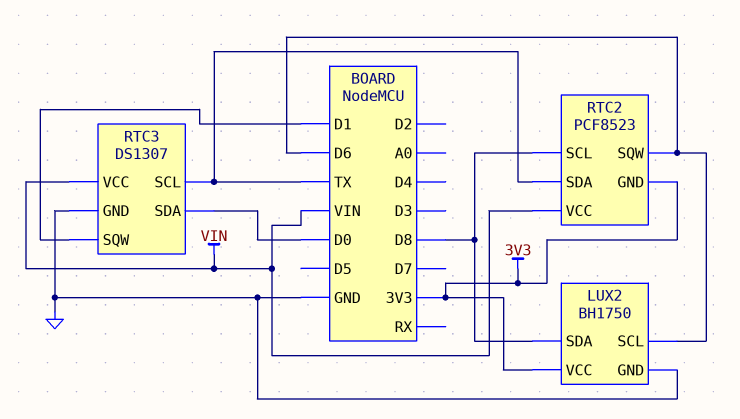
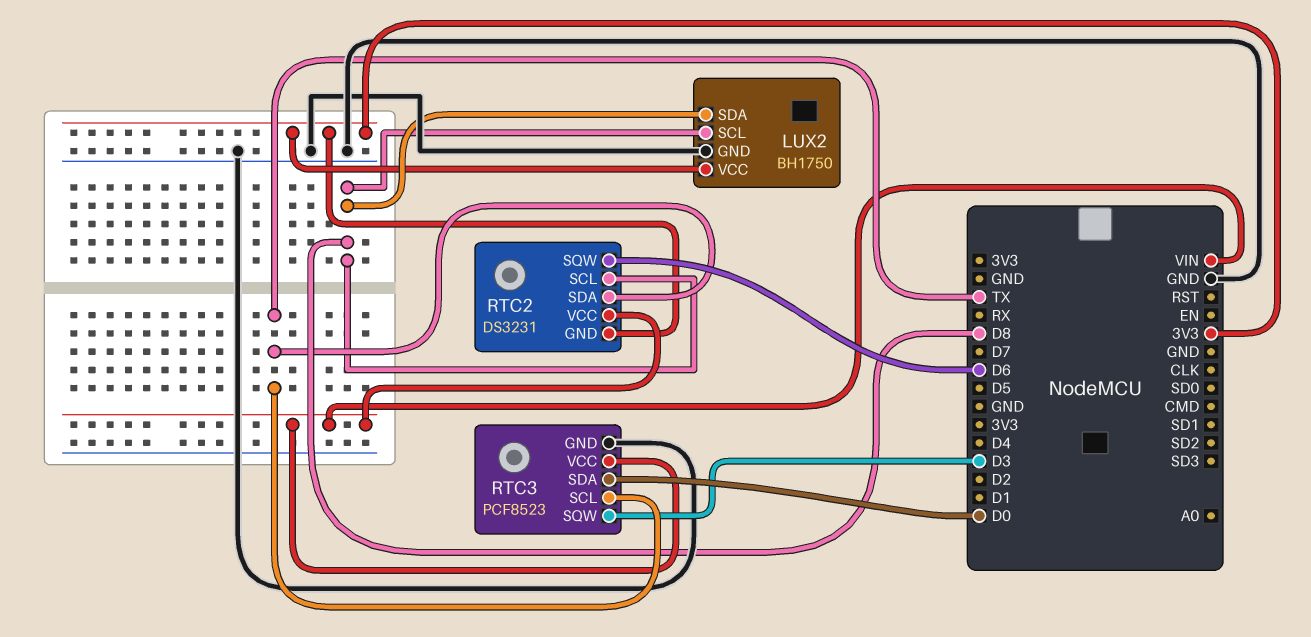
LUX2 pin SCL: D6 -> D8
RTC2: PCF8523 -> DS3231
RTC3: DS1307 -> PCF8523
RTC3 pin SQW: D1 -> D3

